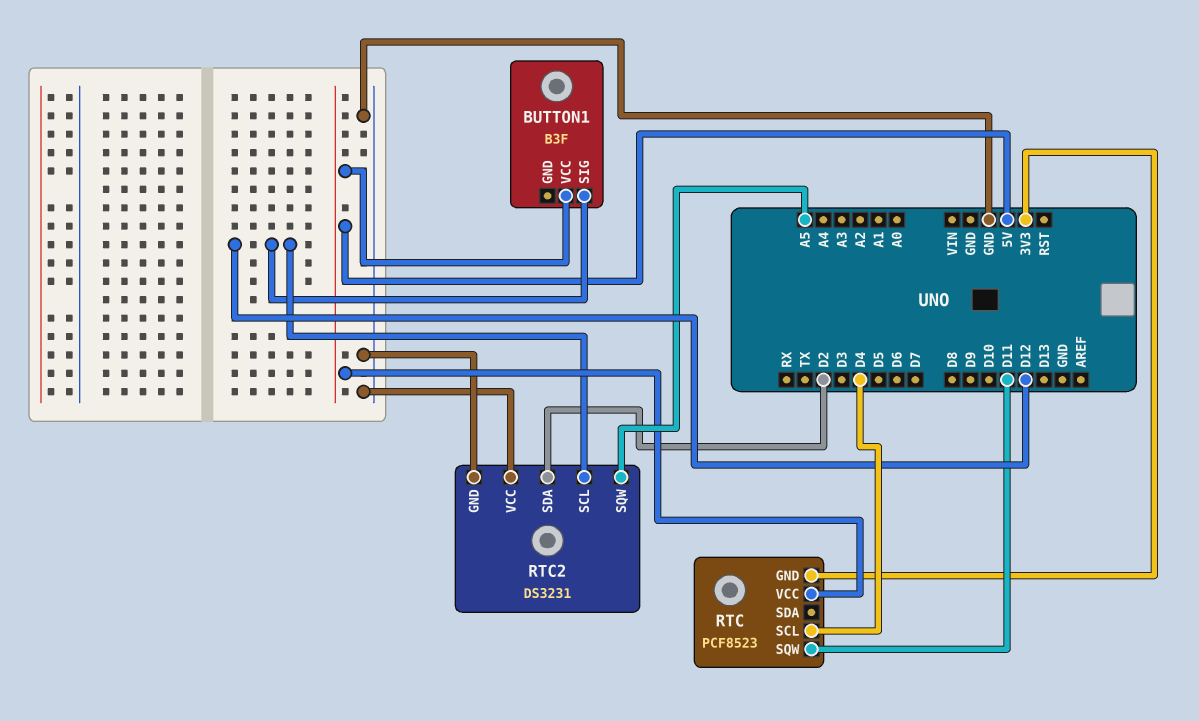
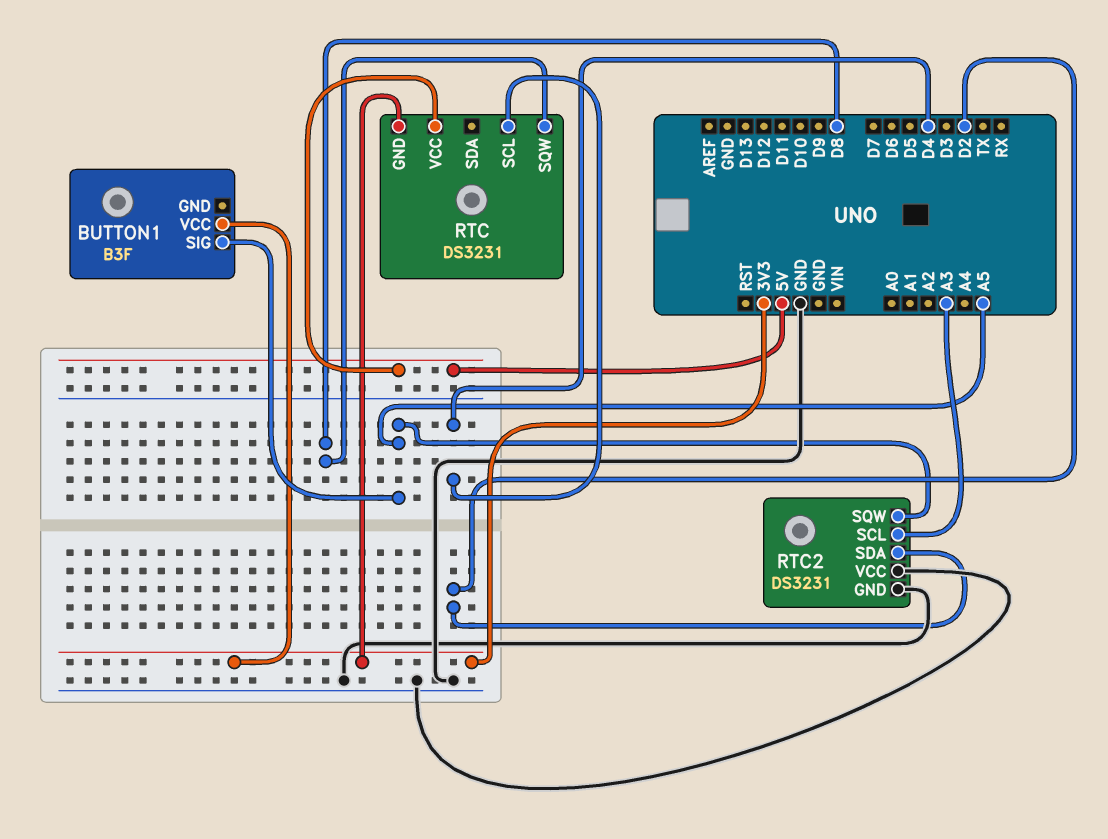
BUTTON1 pin SIG: D12 -> A5
BUTTON1 pin VCC: 5V -> 3V3
RTC: PCF8523 -> DS3231
RTC pin SQW: D11 -> D8
RTC2 pin SCL: D12 -> A3

